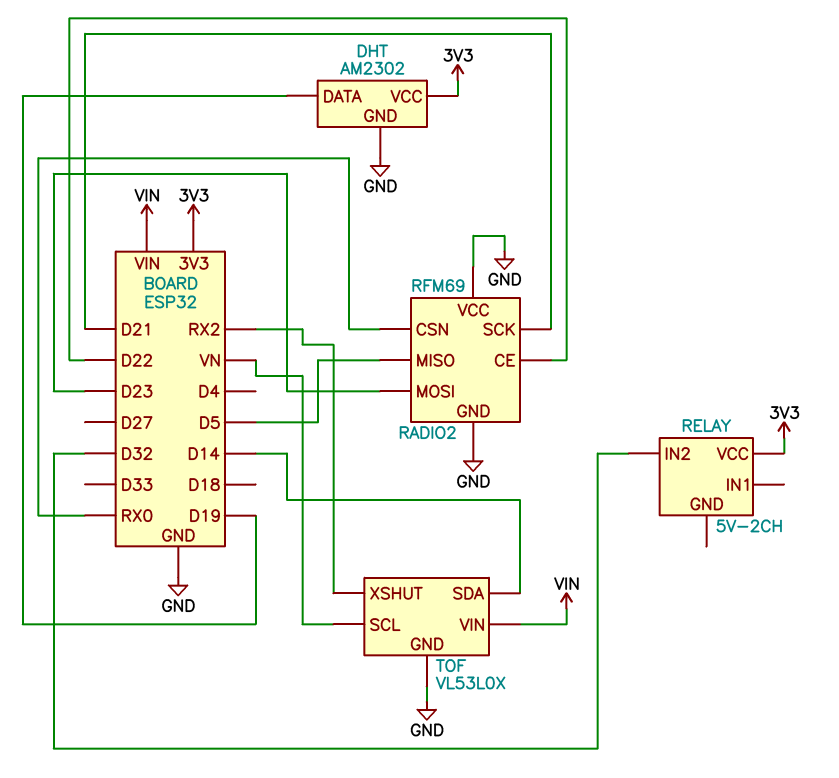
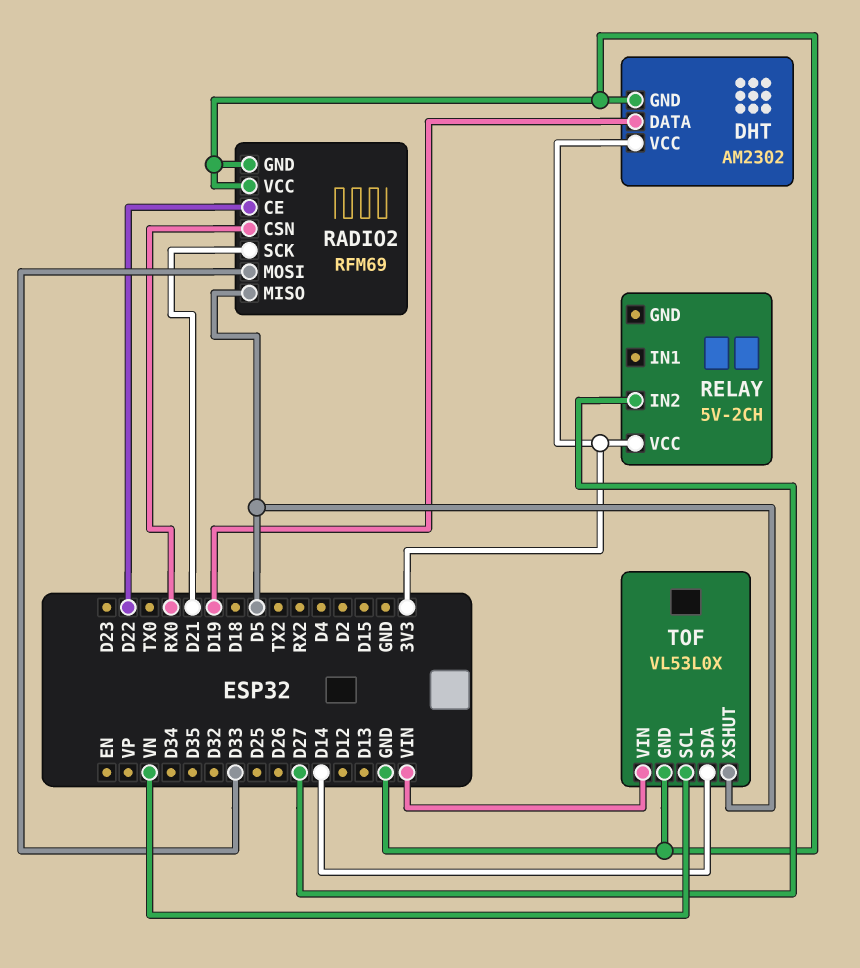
RADIO2 pin MOSI: D23 -> D33
RELAY pin IN2: D32 -> D27
TOF pin XSHUT: RX2 -> D5

